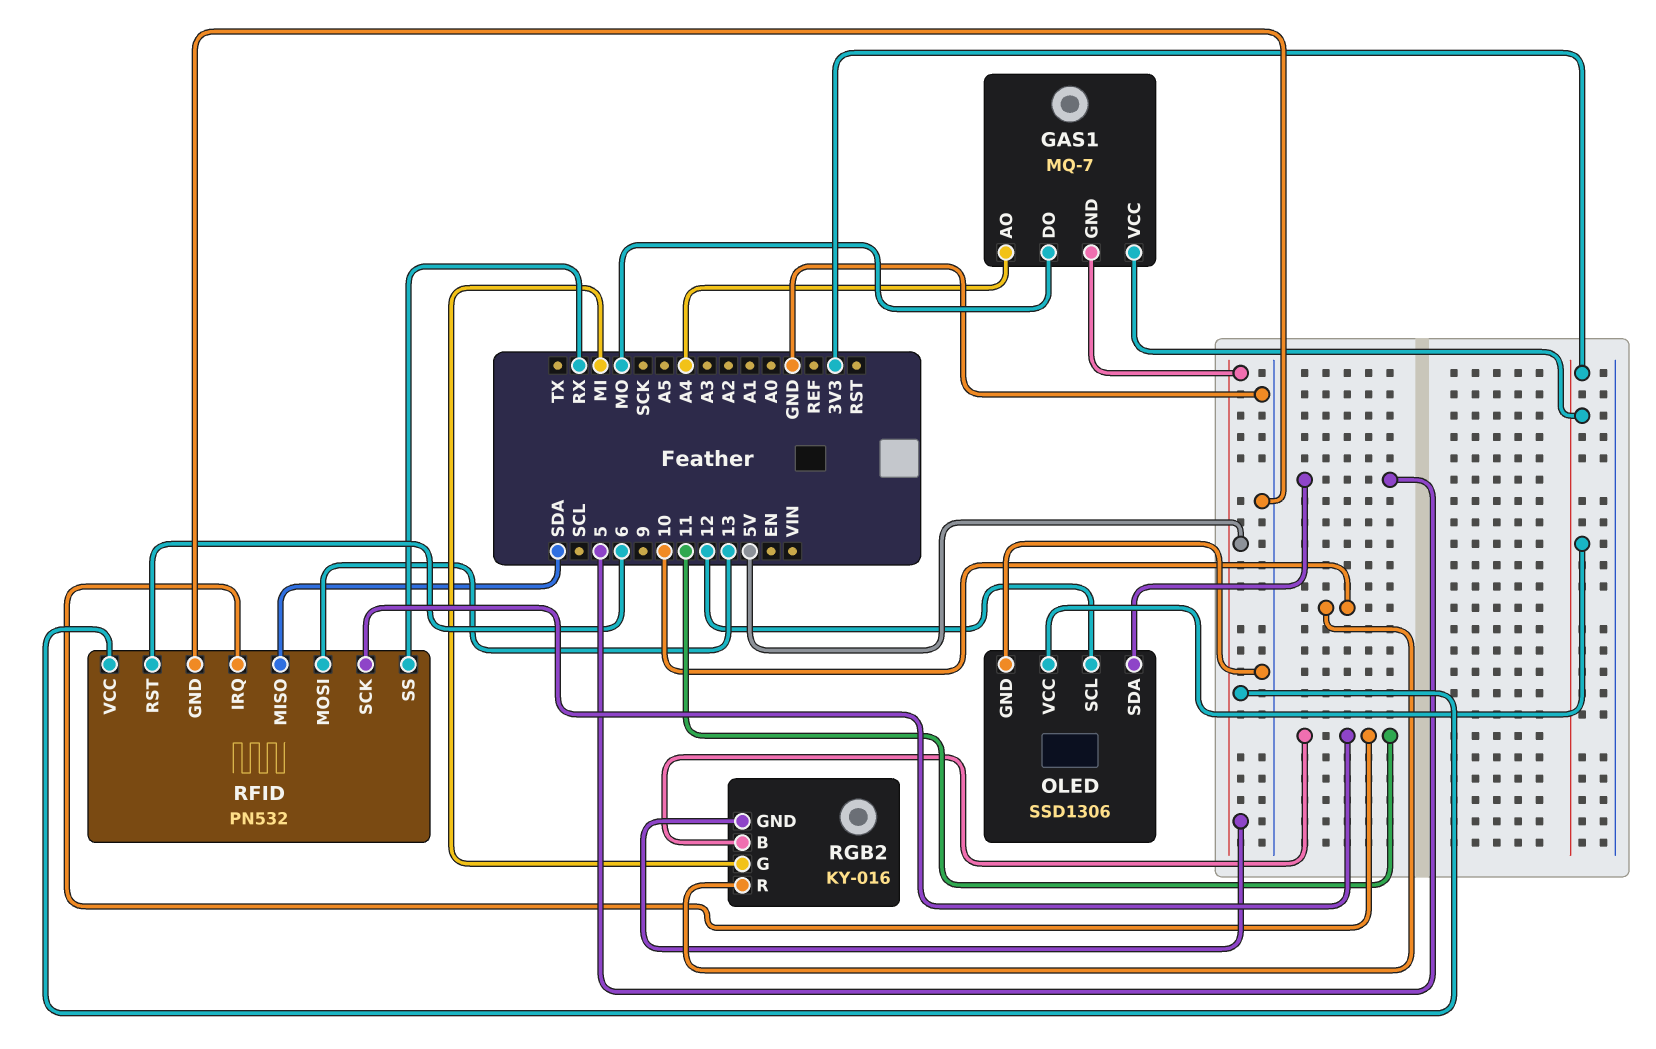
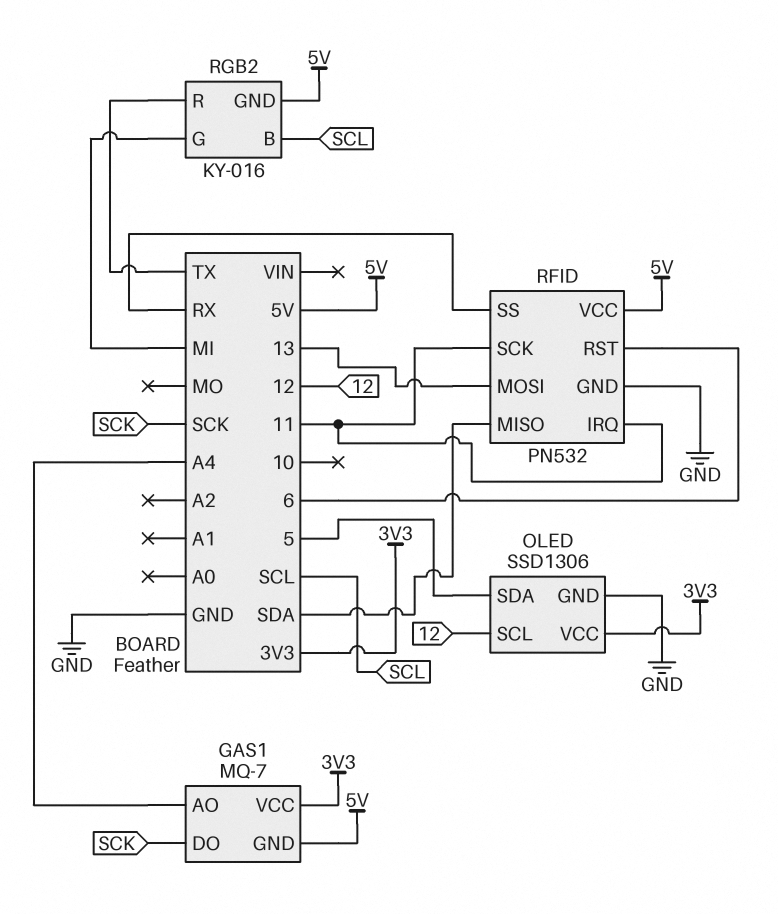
GAS1 pin DO: MO -> SCK
RGB2 pin B: 11 -> SCL
RGB2 pin R: 10 -> TX

